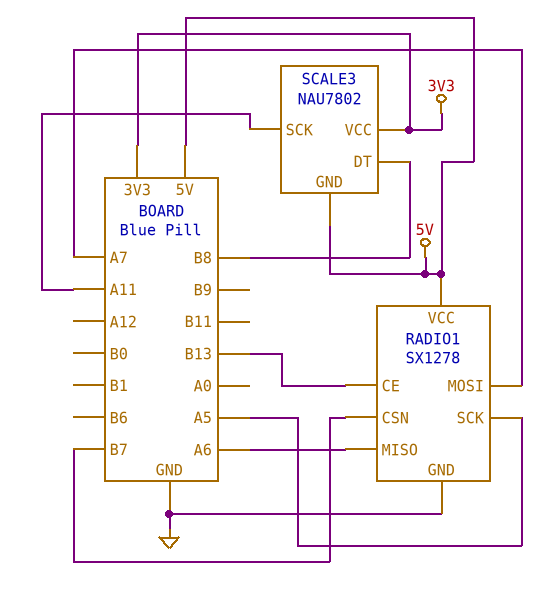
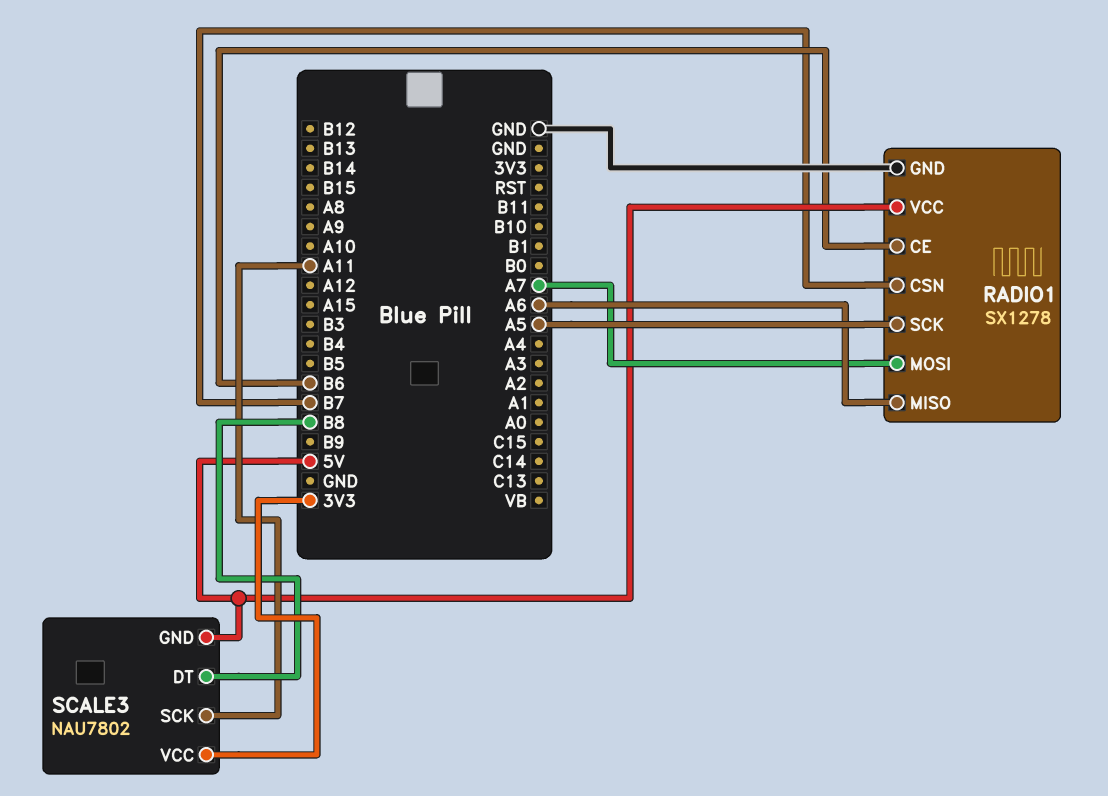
RADIO1 pin CE: B13 -> B6

